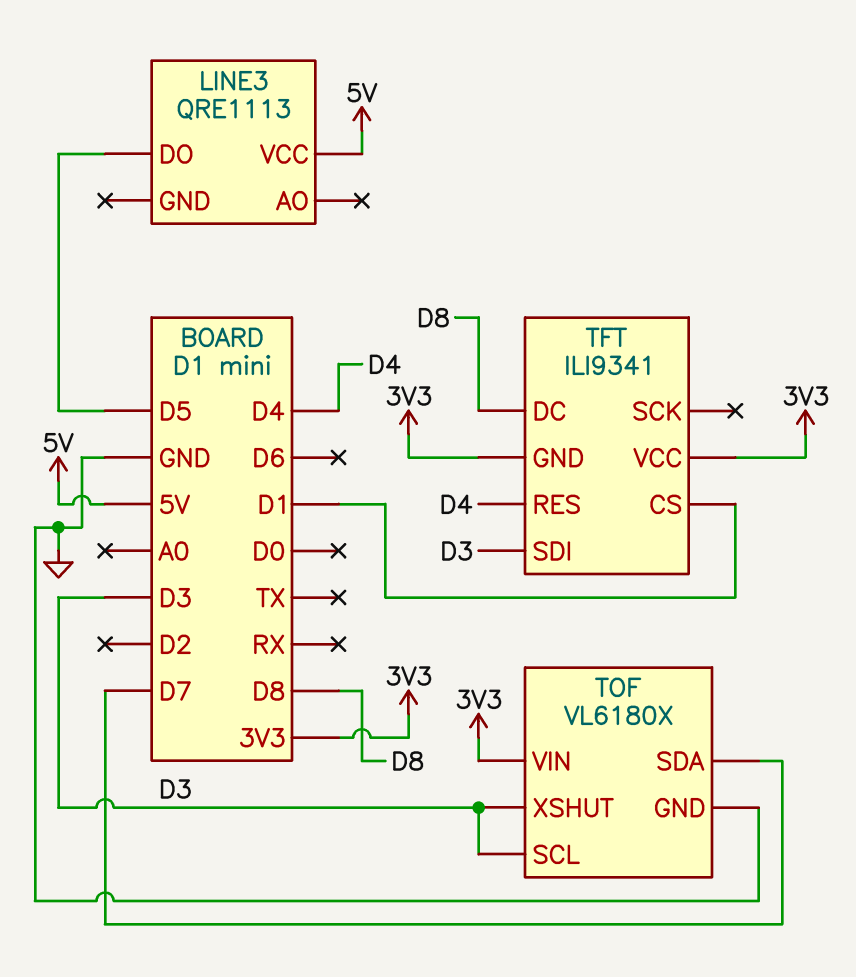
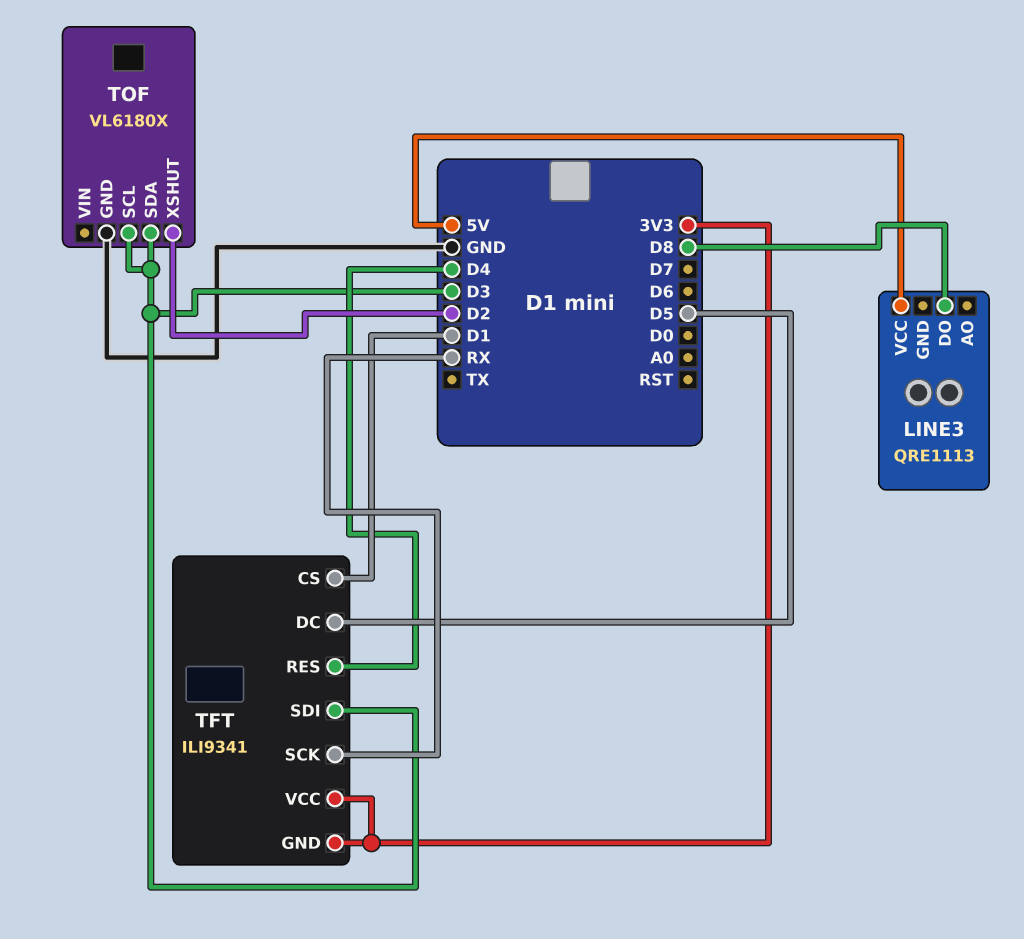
LINE3 pin DO: D5 -> D8
TFT pin DC: D8 -> D5
TFT pin SCK: none -> RX
TOF pin SDA: D7 -> D3
TOF pin VIN: 3V3 -> none
TOF pin XSHUT: D3 -> D2

